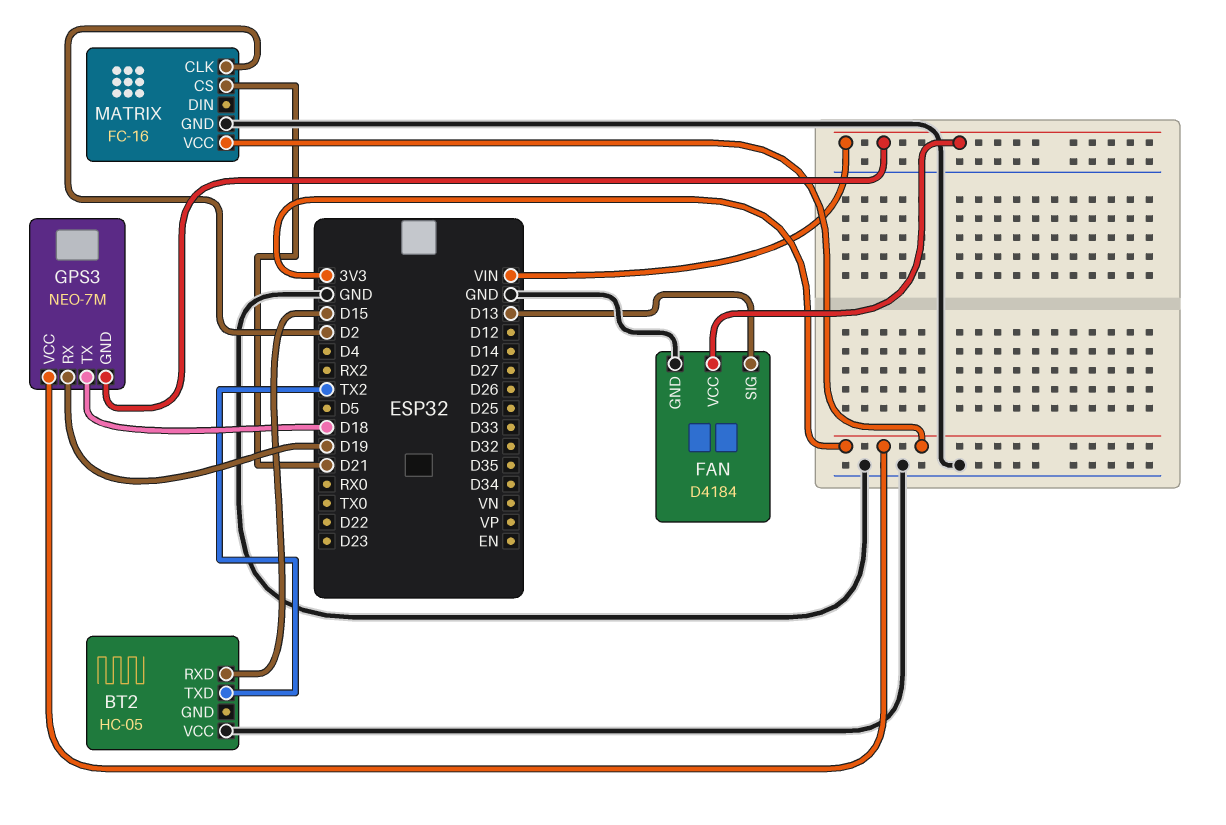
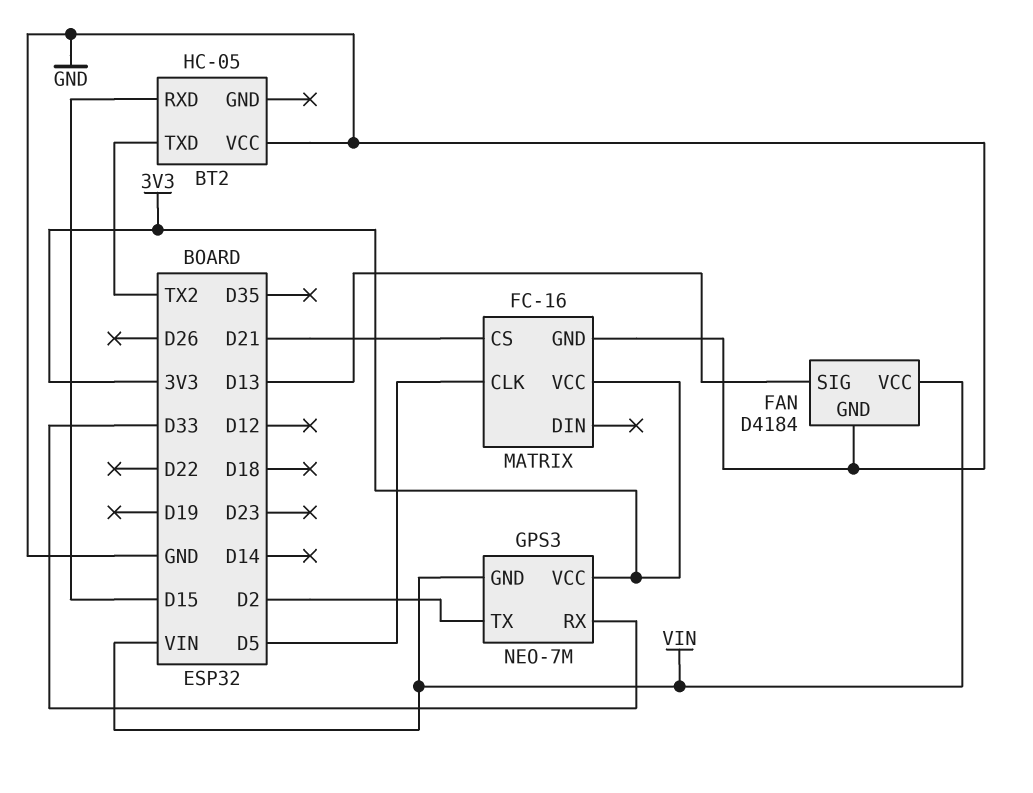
GPS3 pin RX: D19 -> D33
GPS3 pin TX: D18 -> D2
MATRIX pin CLK: D2 -> D5

